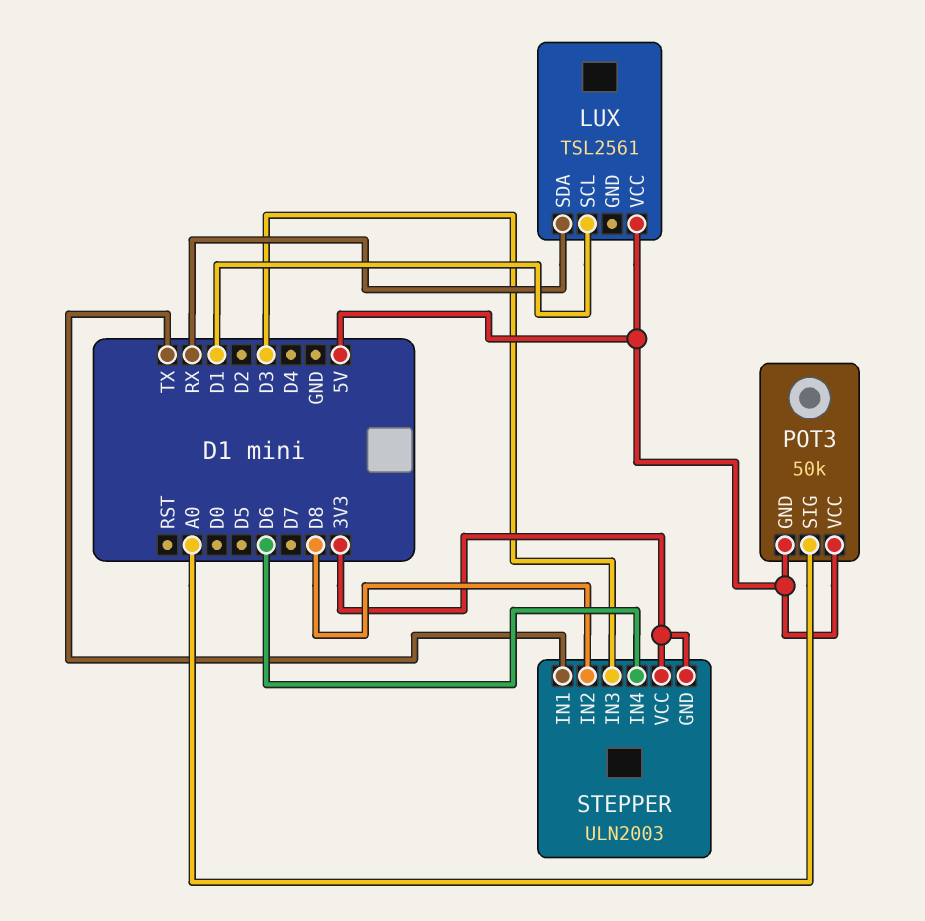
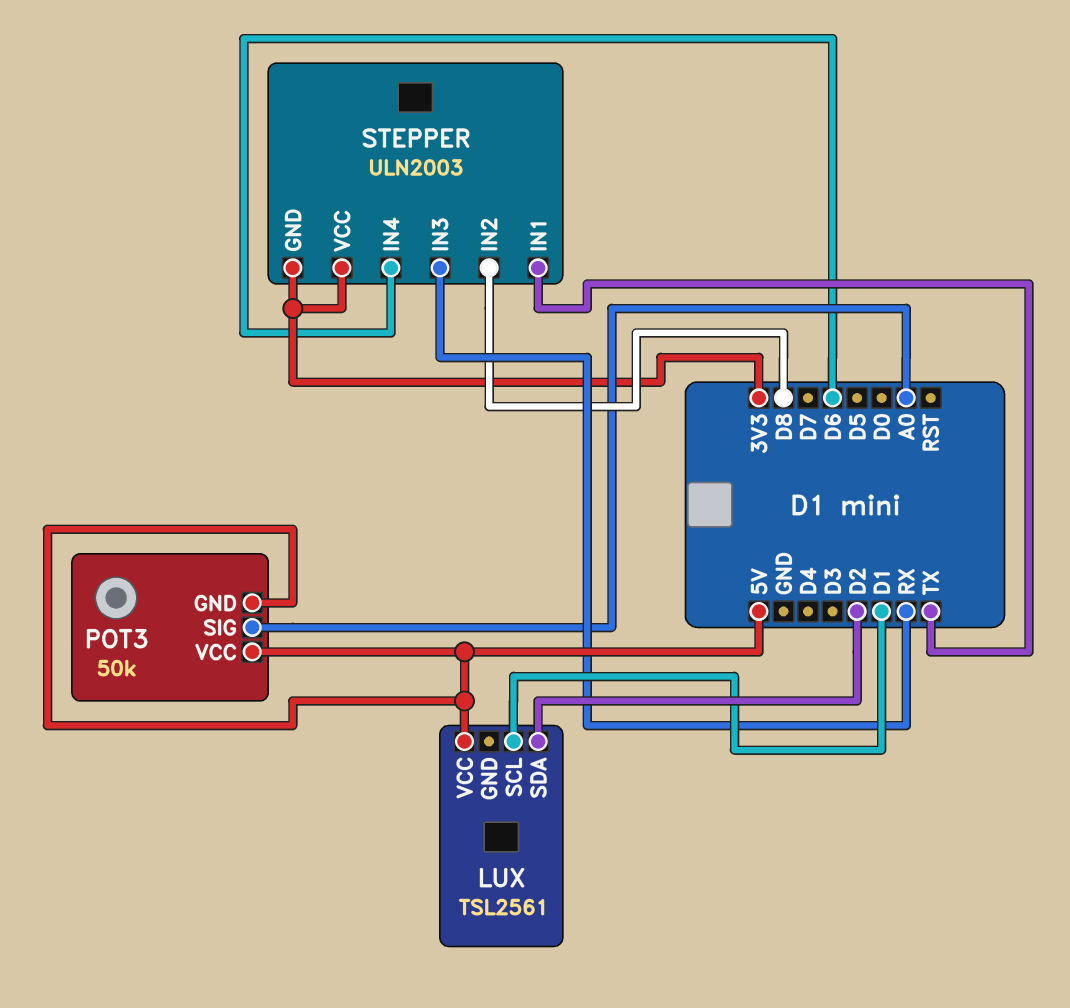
LUX pin SDA: RX -> D2
STEPPER pin IN3: D3 -> RX

